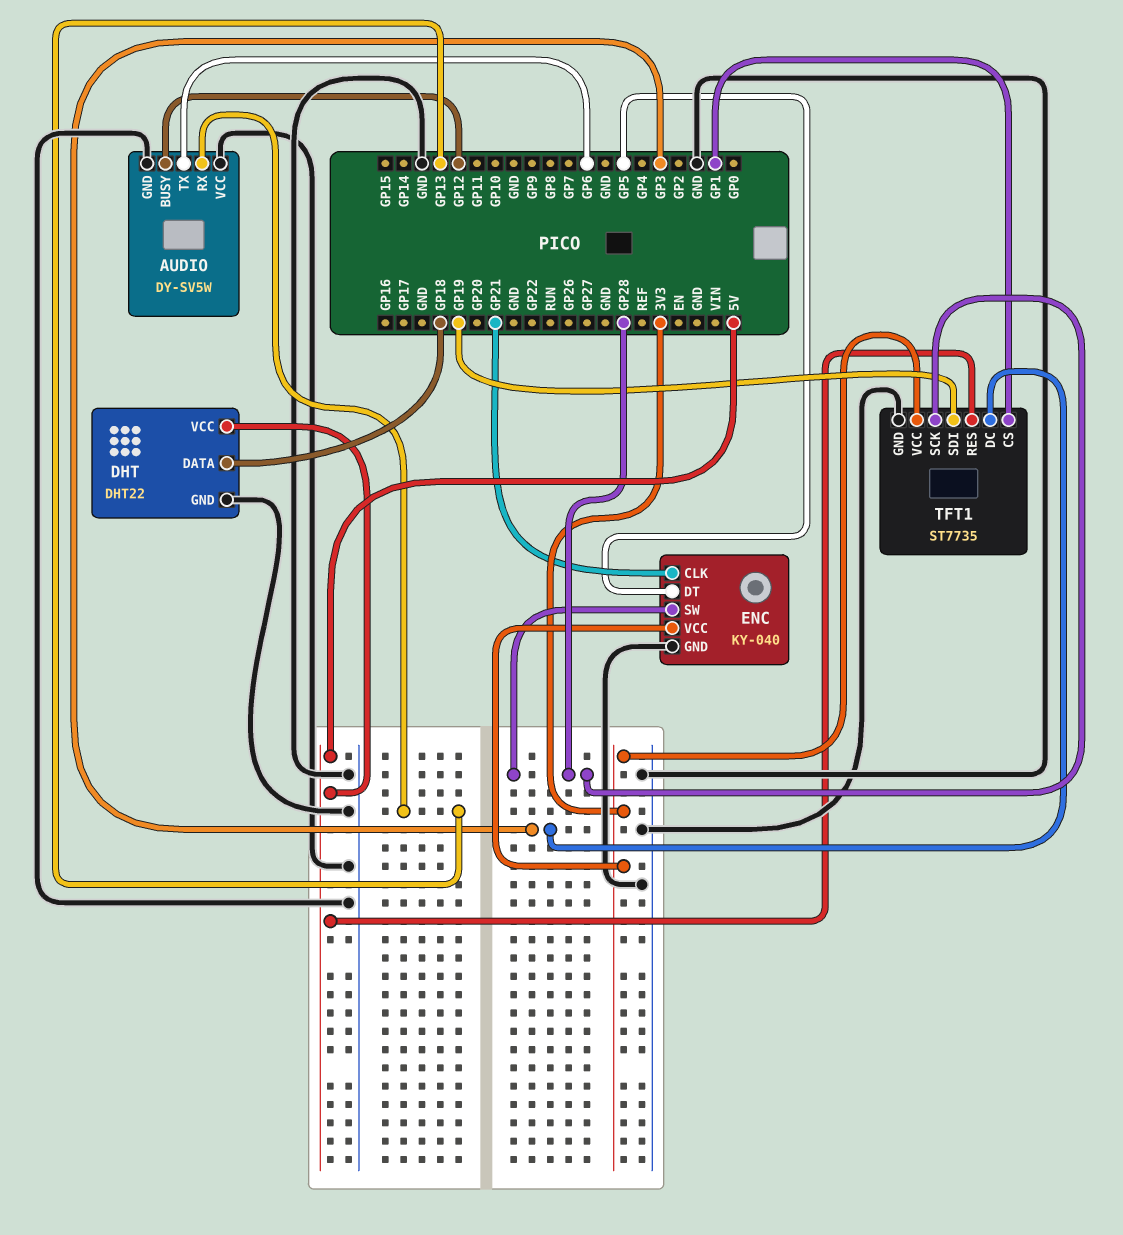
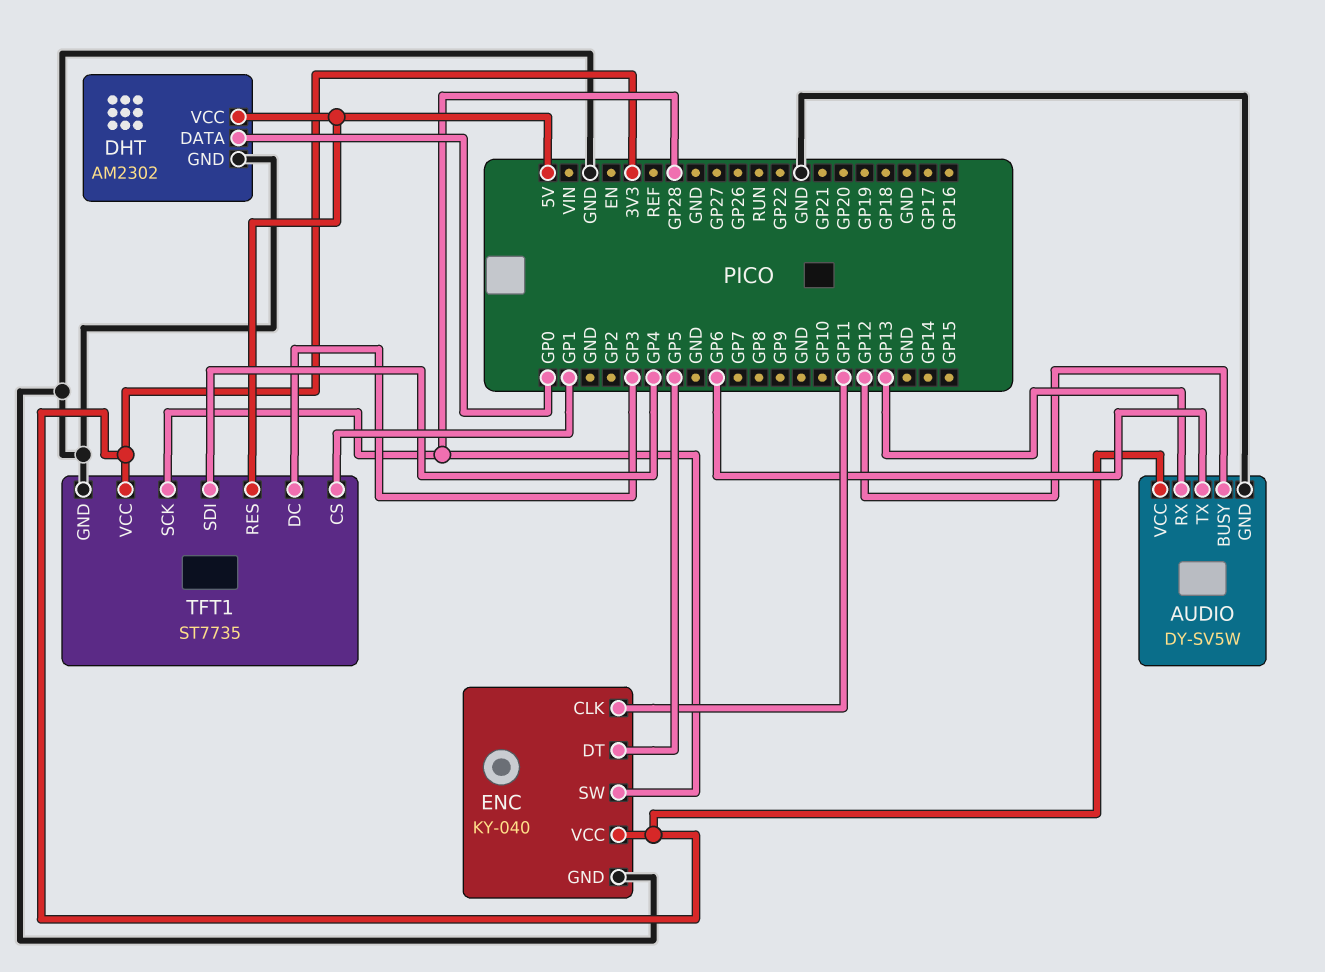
AUDIO pin VCC: GND -> 3V3
DHT: DHT22 -> AM2302
DHT pin DATA: GP18 -> GP0
ENC pin CLK: GP21 -> GP11
TFT1 pin SDI: GP19 -> GP4

